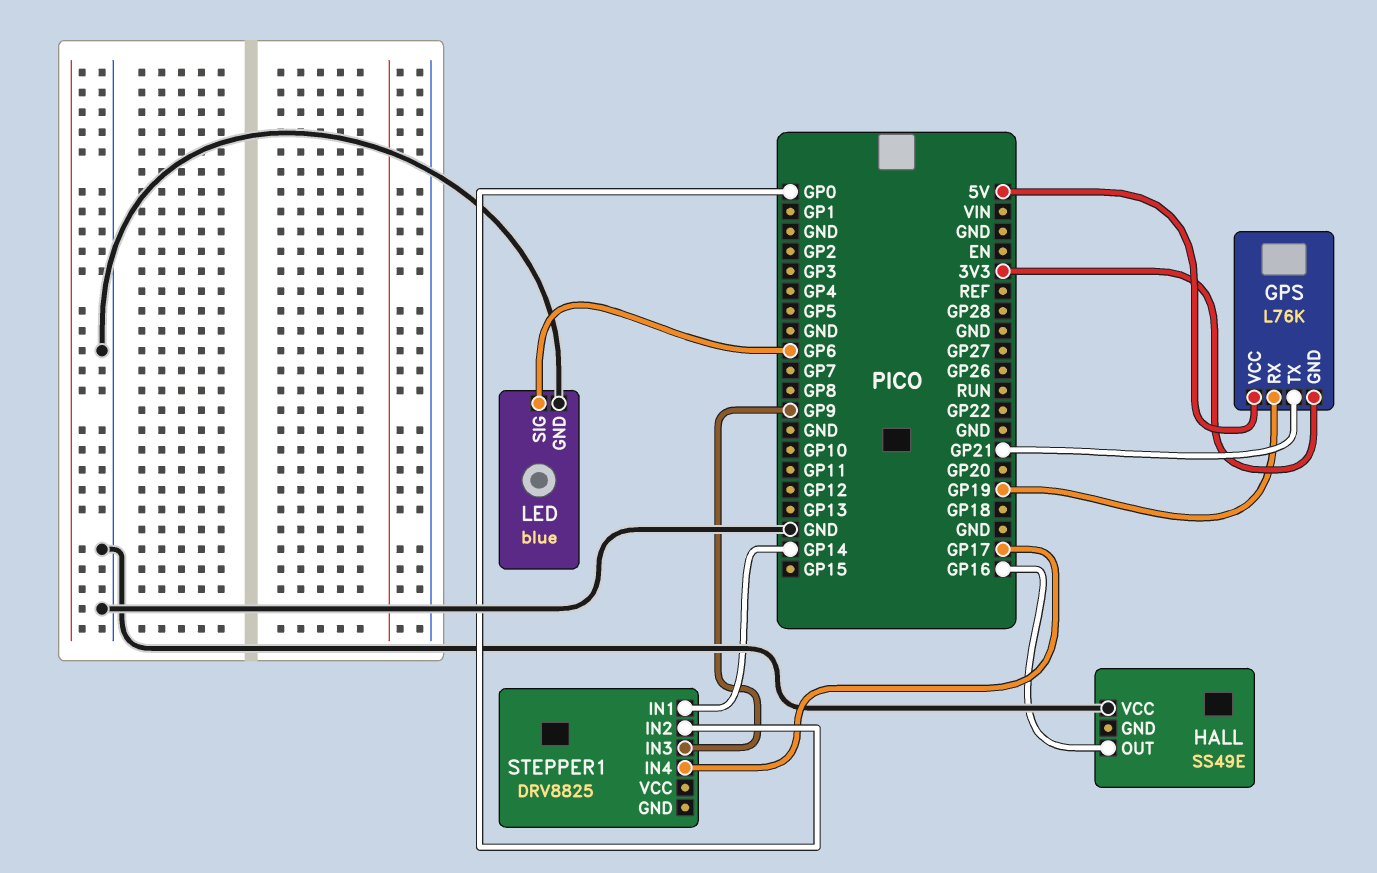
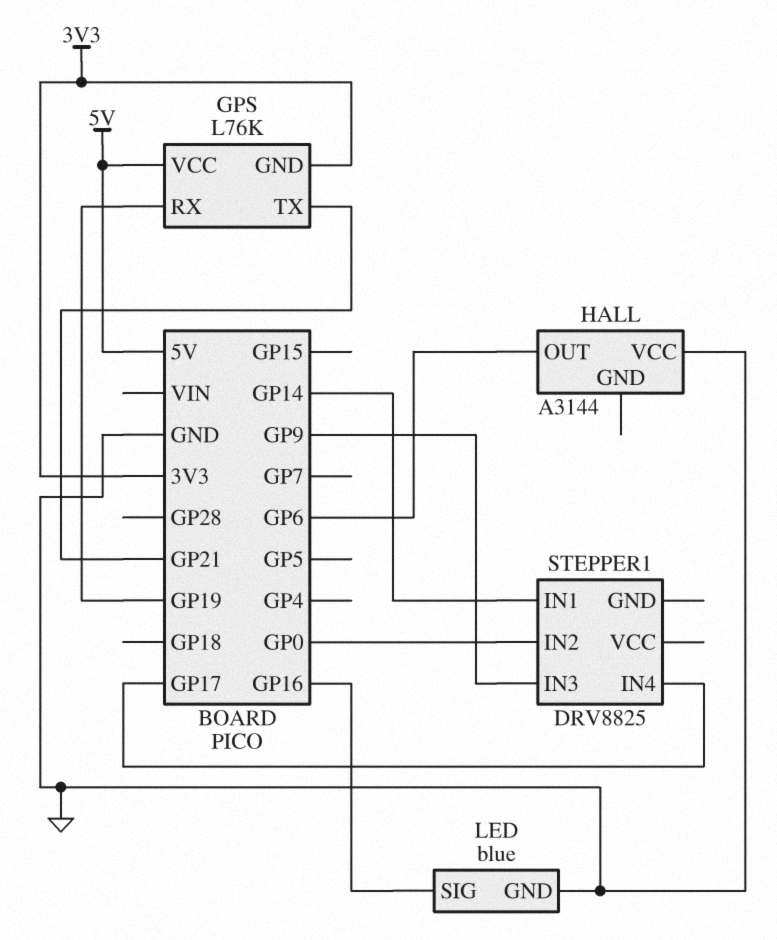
HALL: SS49E -> A3144
HALL pin OUT: GP16 -> GP6
LED pin SIG: GP6 -> GP16

